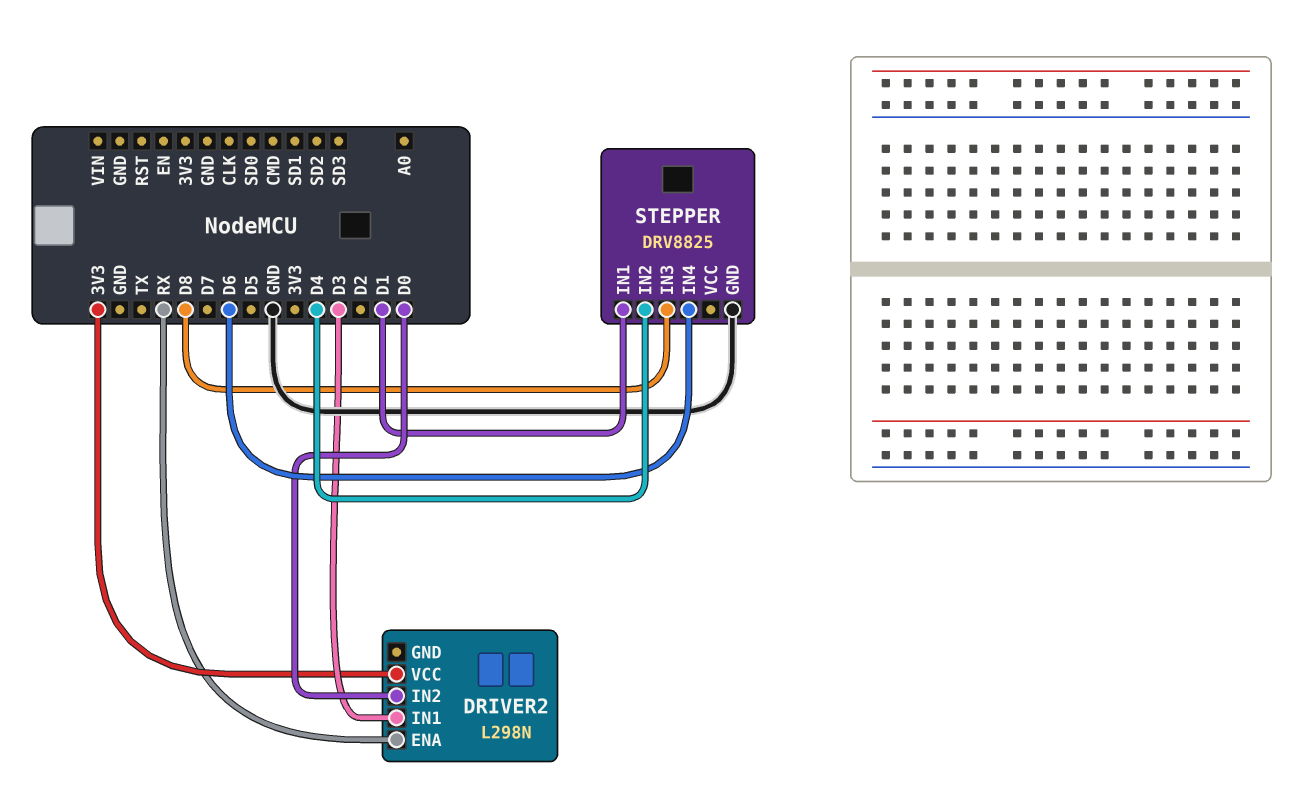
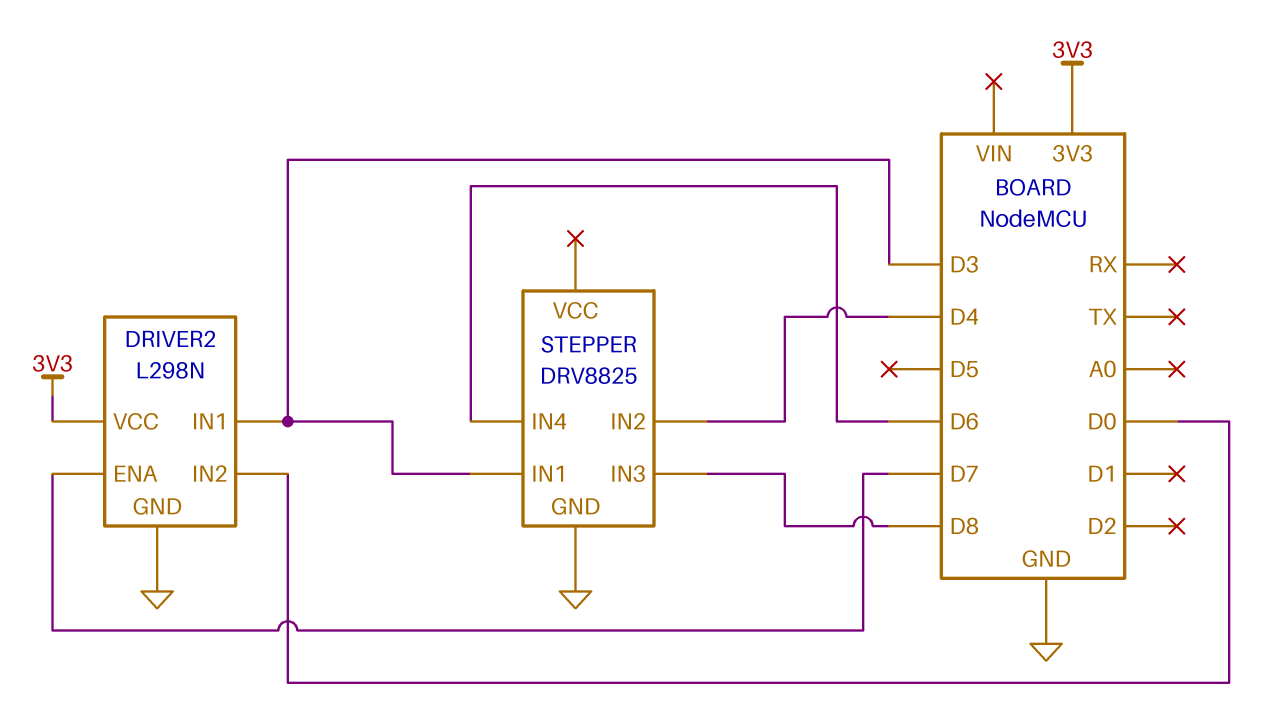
DRIVER2 pin ENA: RX -> D7
DRIVER2 pin GND: none -> GND
STEPPER pin IN1: D1 -> D3

